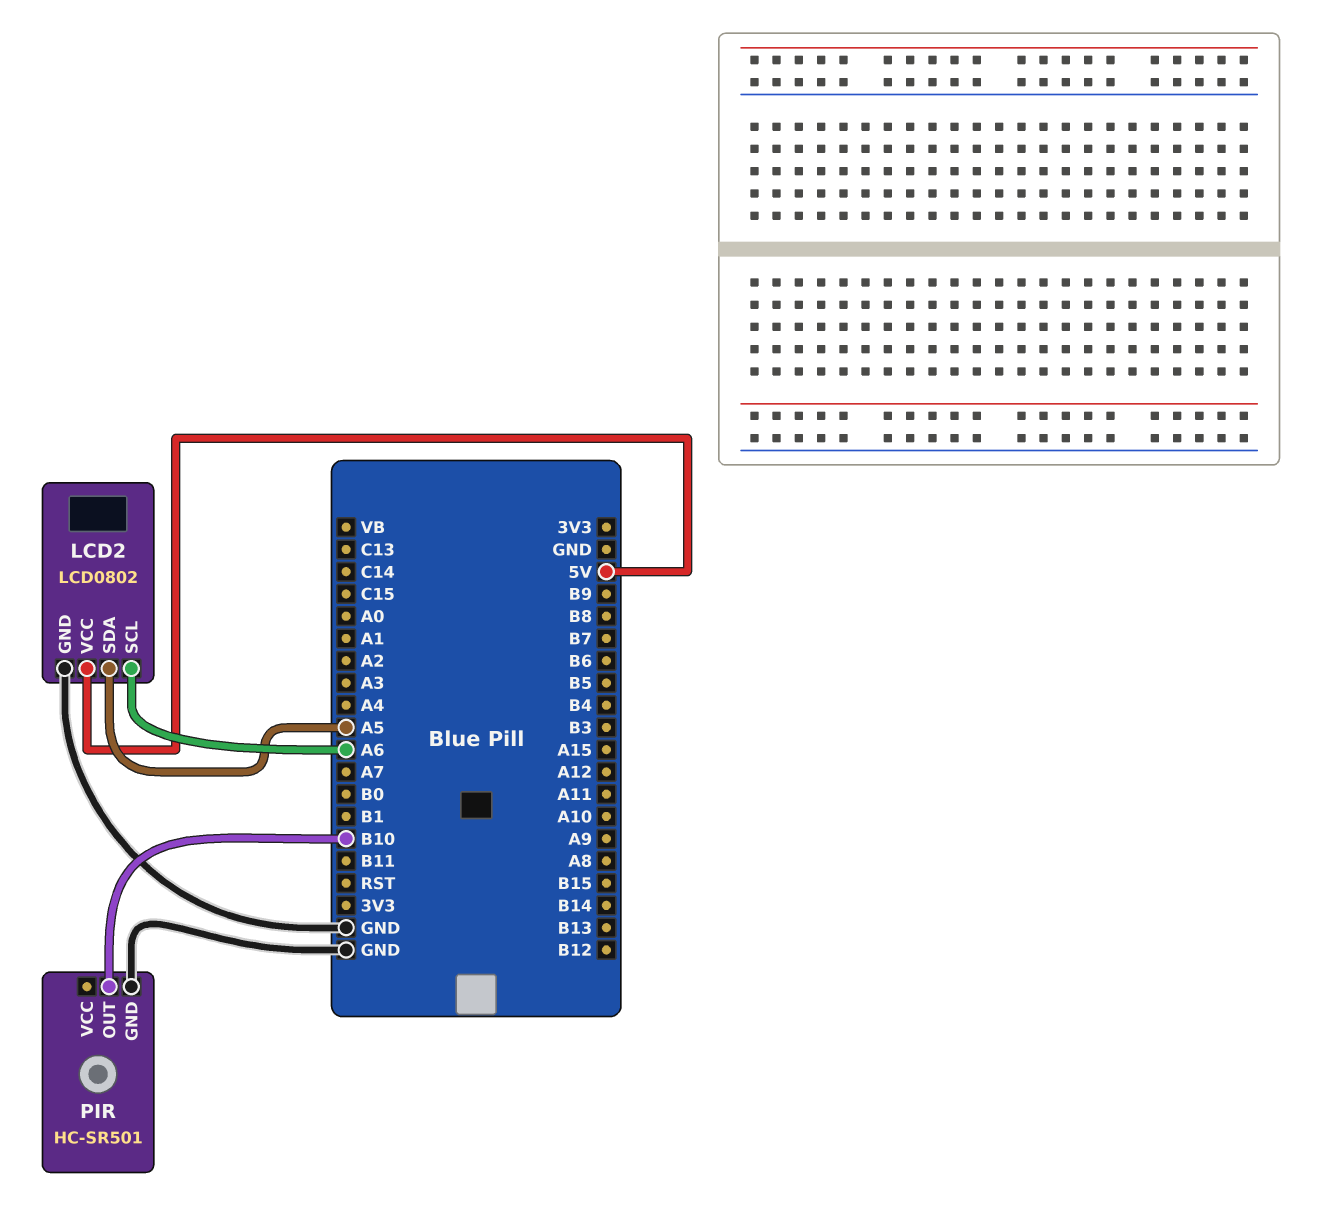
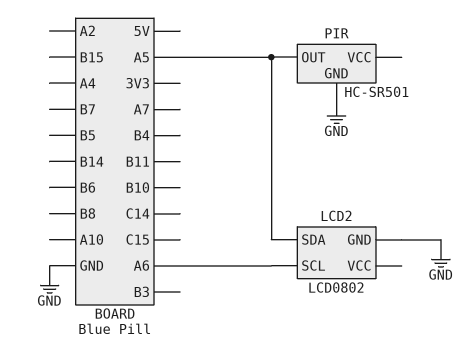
LCD2 pin VCC: 5V -> none
PIR pin OUT: B10 -> A5

